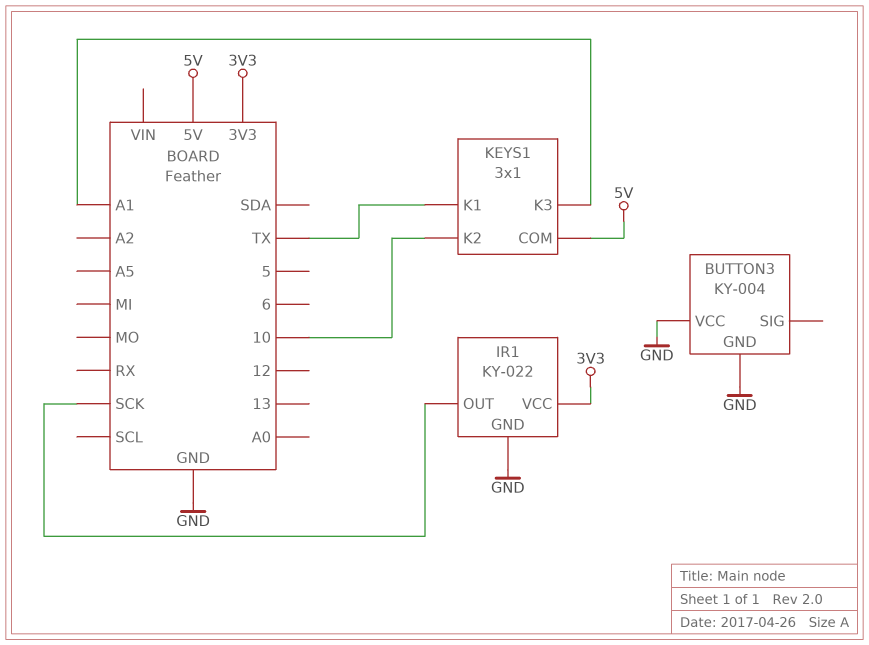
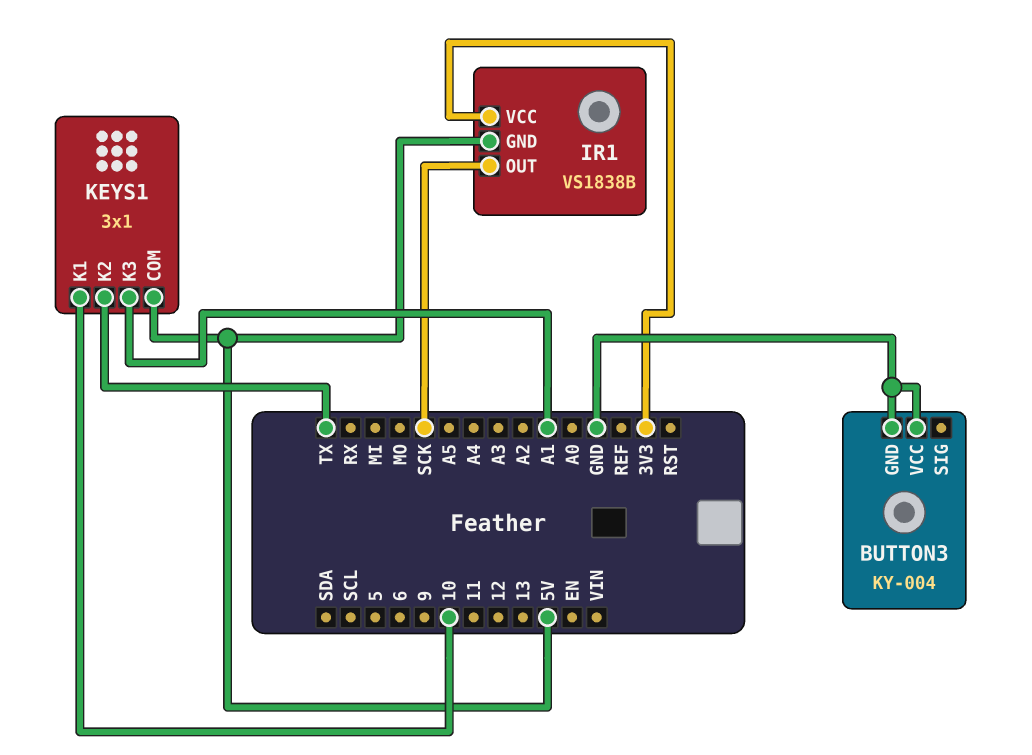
IR1: KY-022 -> VS1838B
IR1 pin GND: GND -> 5V
KEYS1 pin K1: TX -> 10
KEYS1 pin K2: 10 -> TX

